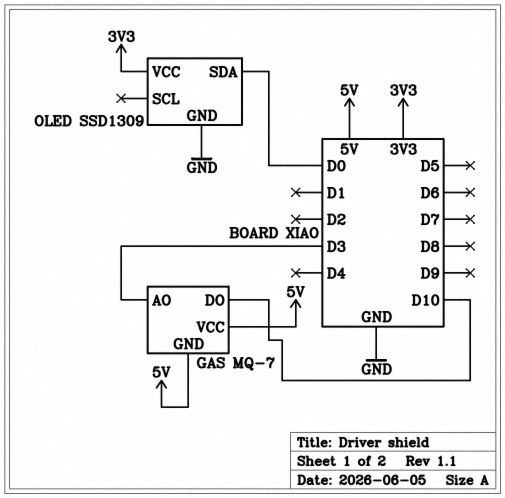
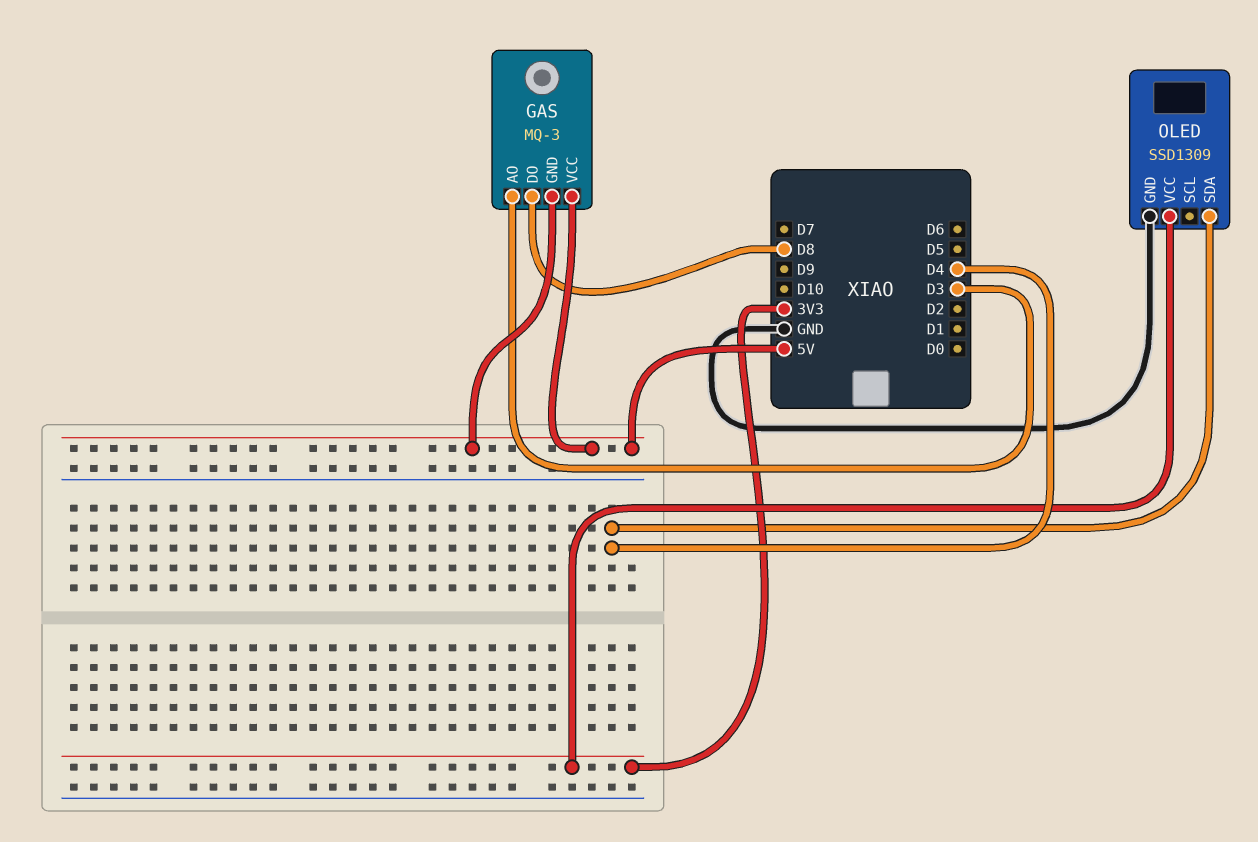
GAS: MQ-7 -> MQ-3
GAS pin DO: D10 -> D8
OLED pin SDA: D0 -> D4

